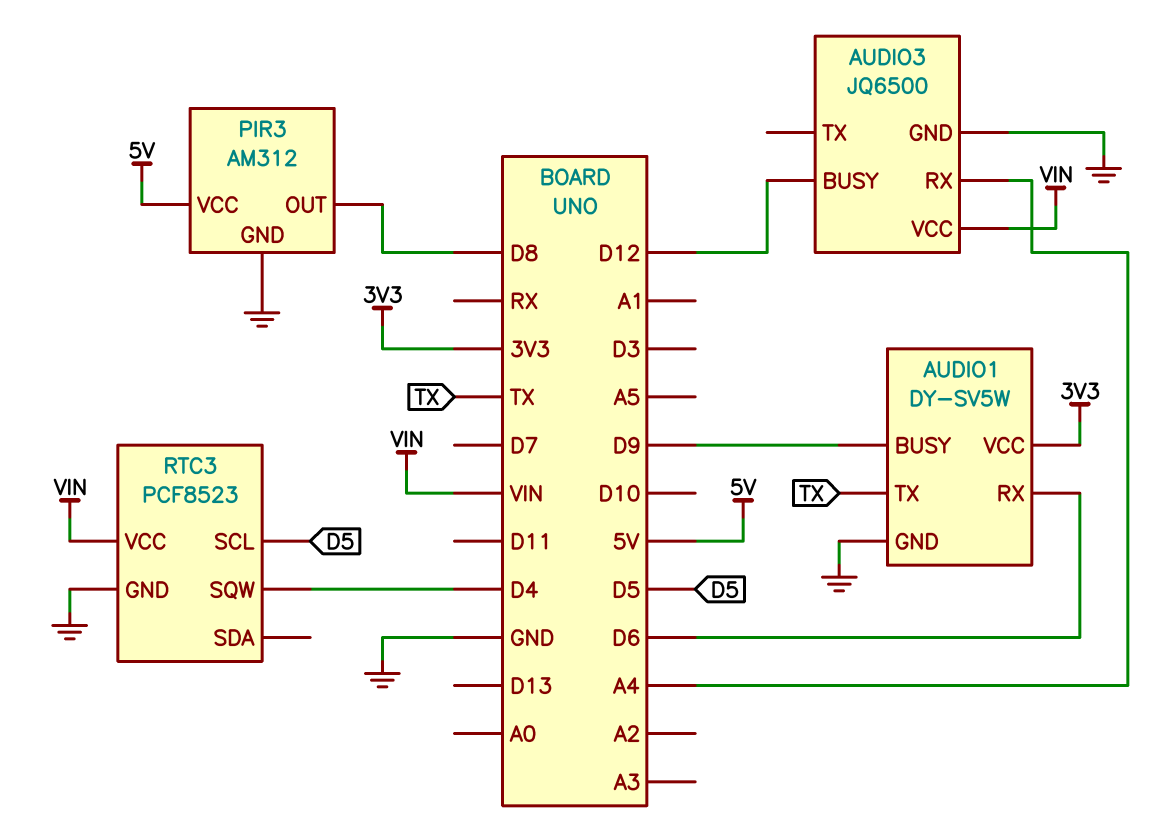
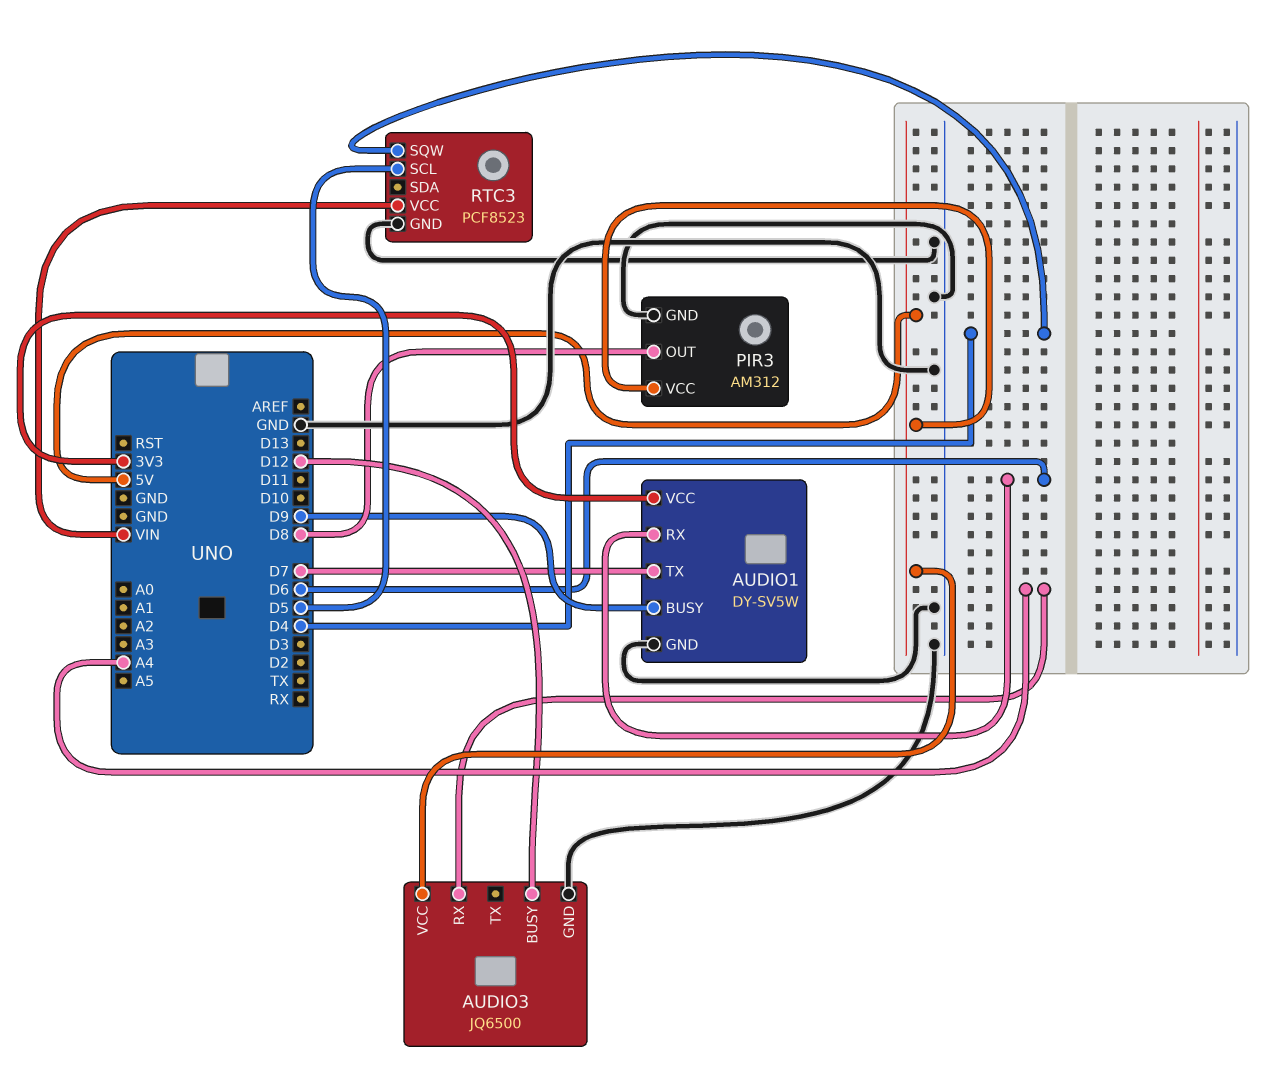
AUDIO1 pin TX: TX -> D7
AUDIO3 pin VCC: VIN -> 5V

